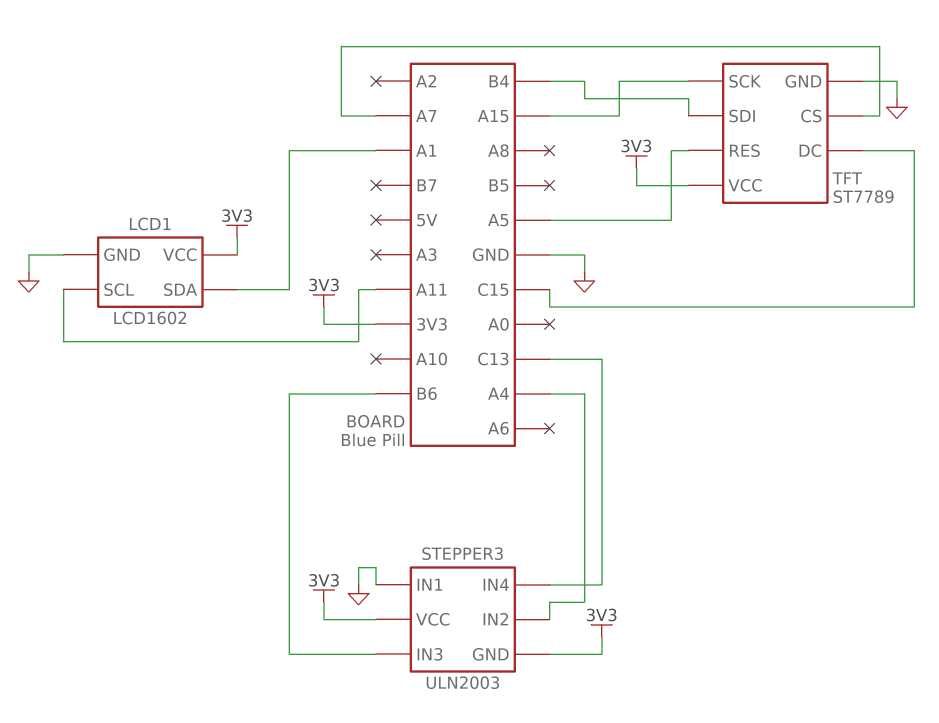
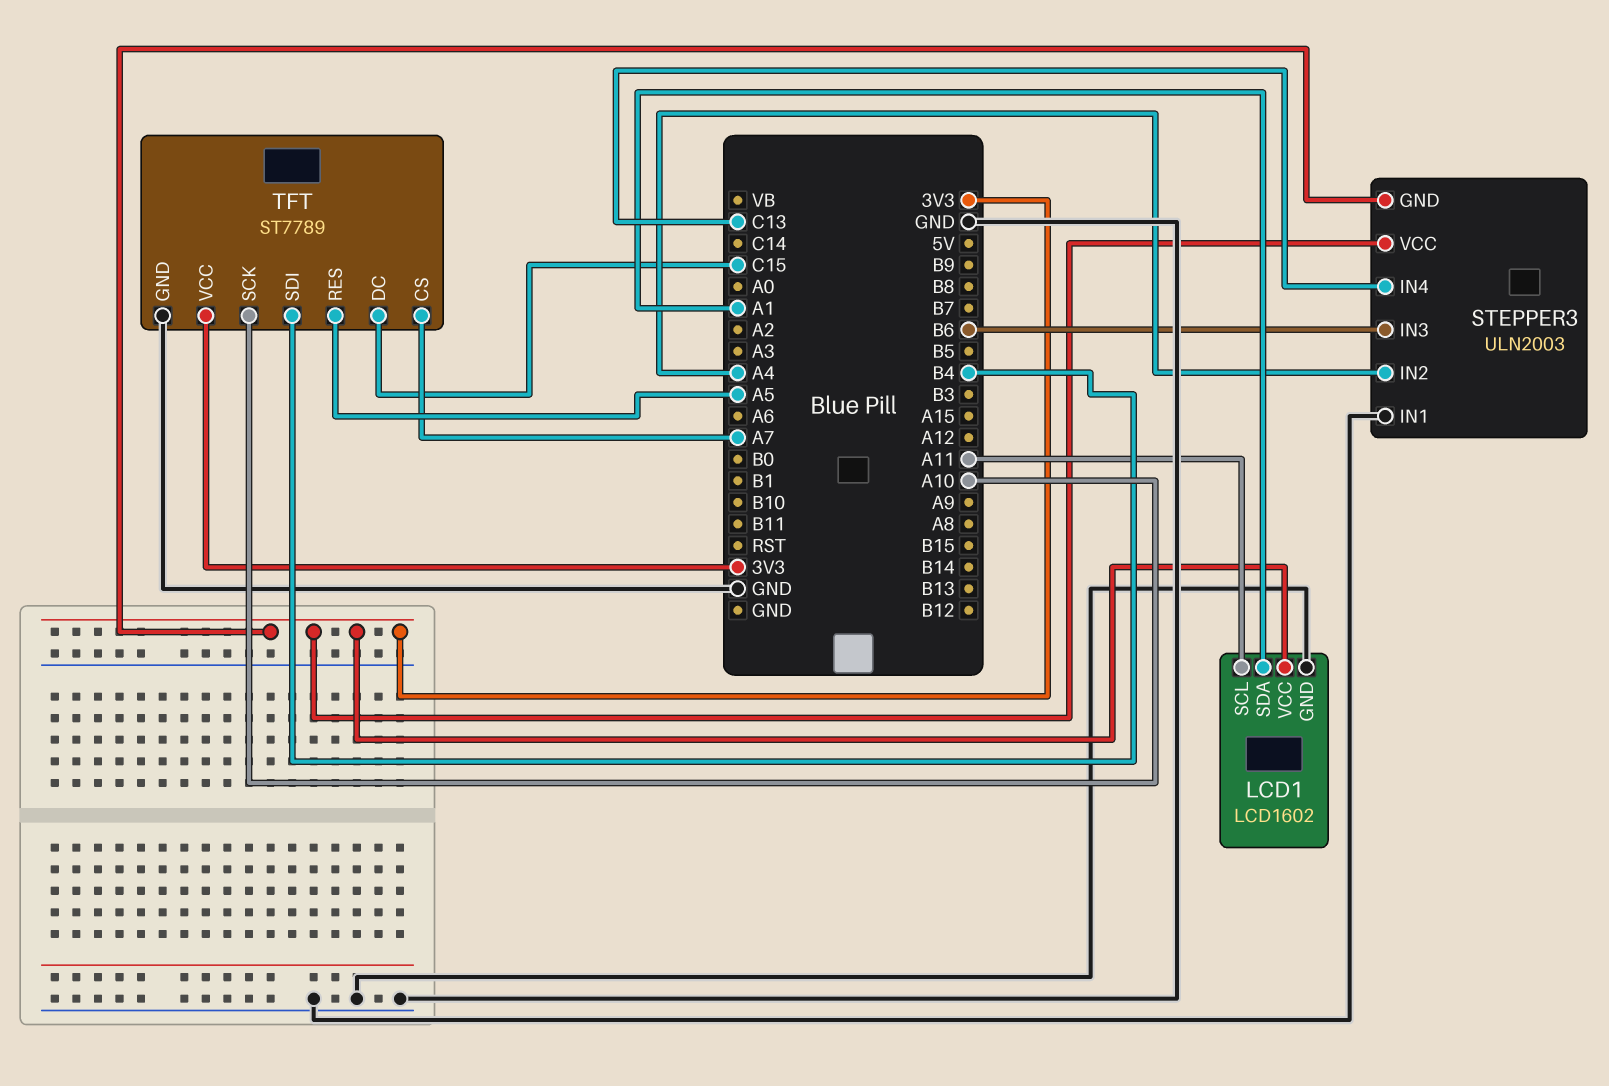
TFT pin SCK: A15 -> A10

